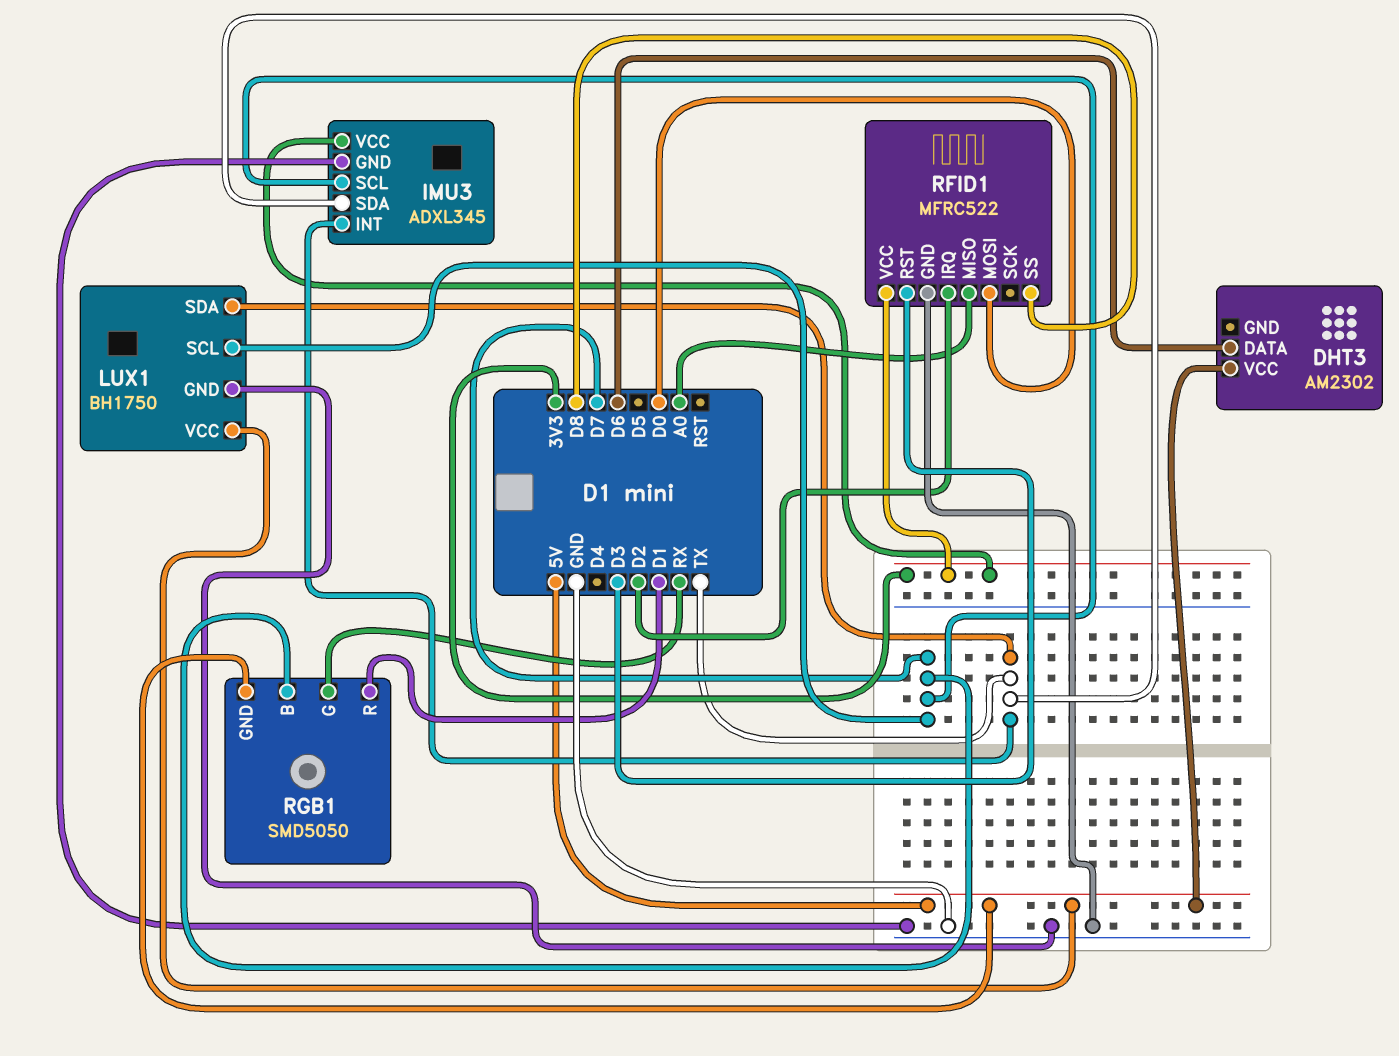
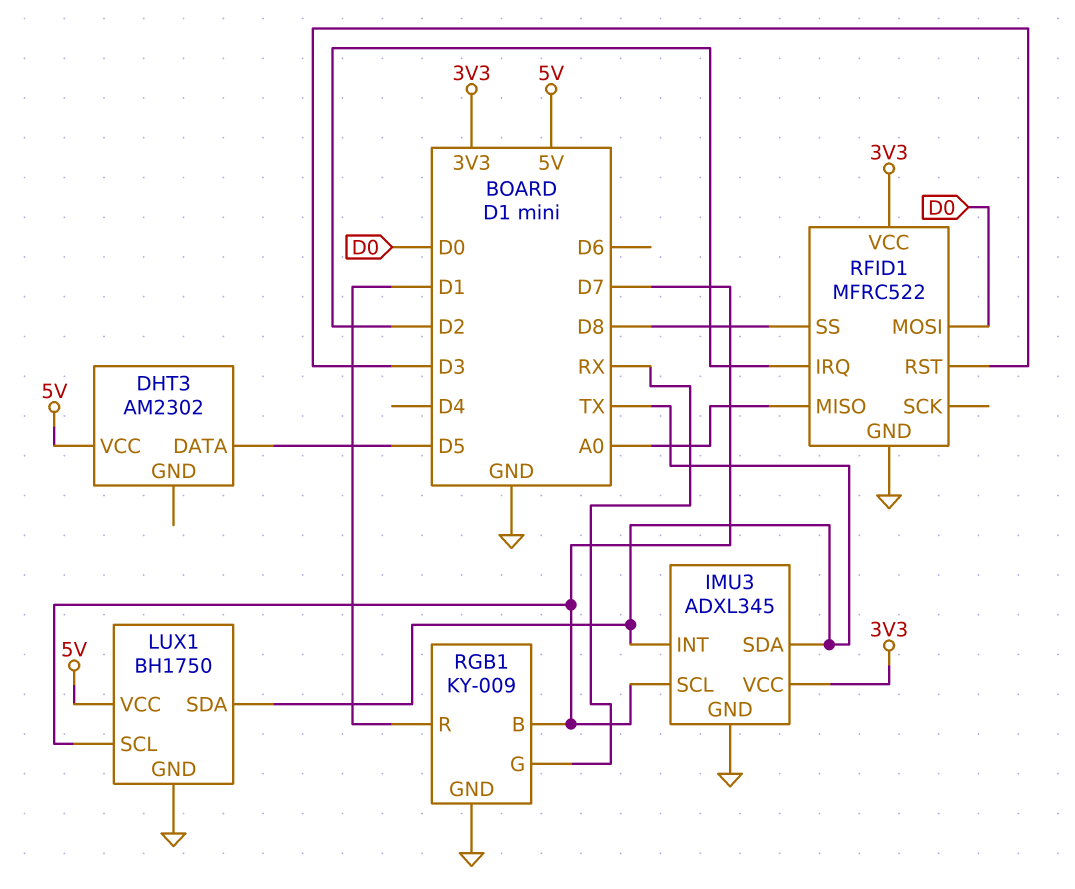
DHT3 pin DATA: D6 -> D5
RGB1: SMD5050 -> KY-009
RGB1 pin GND: 5V -> GND

